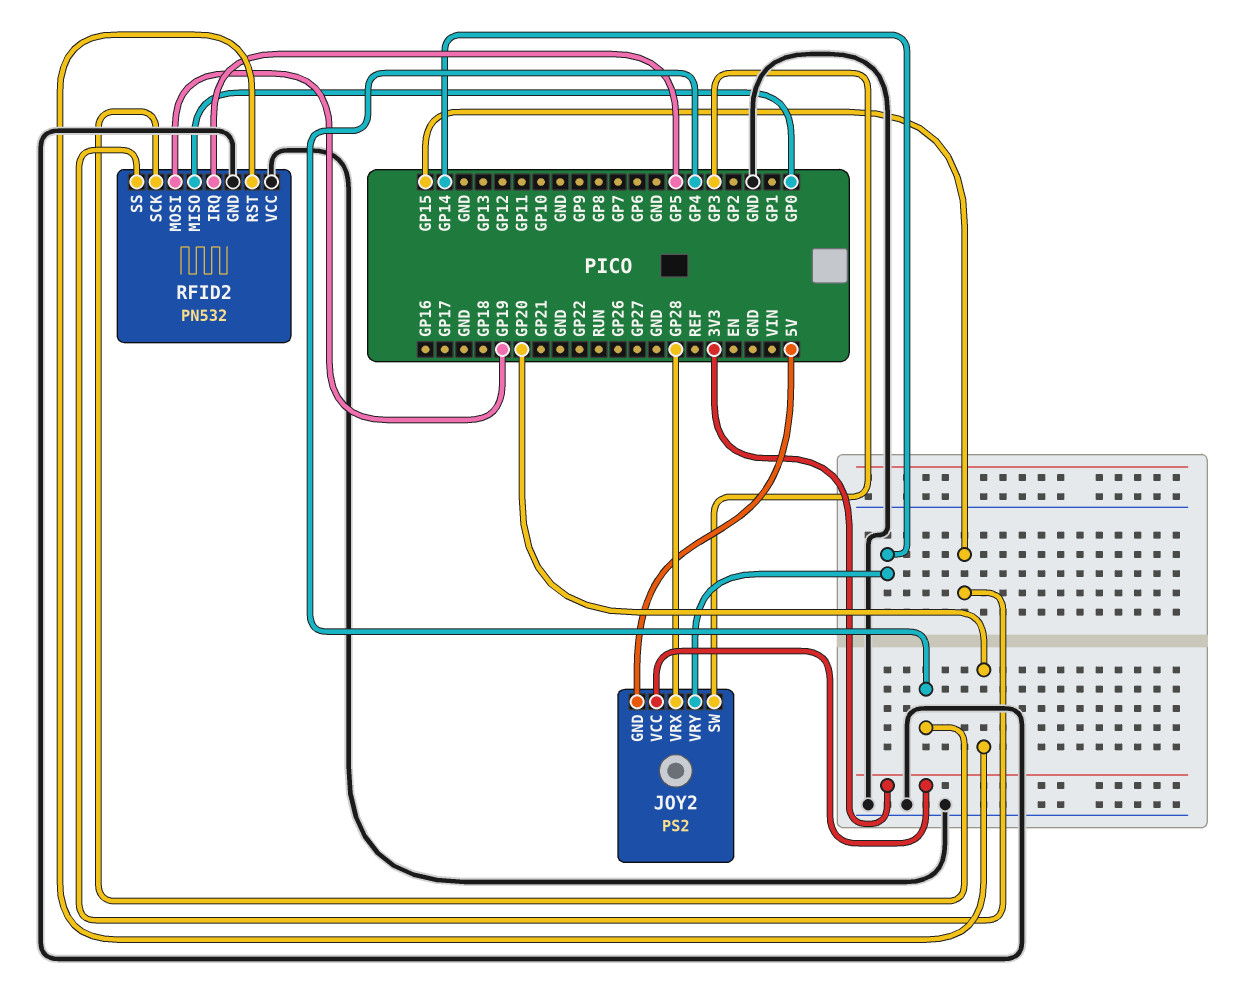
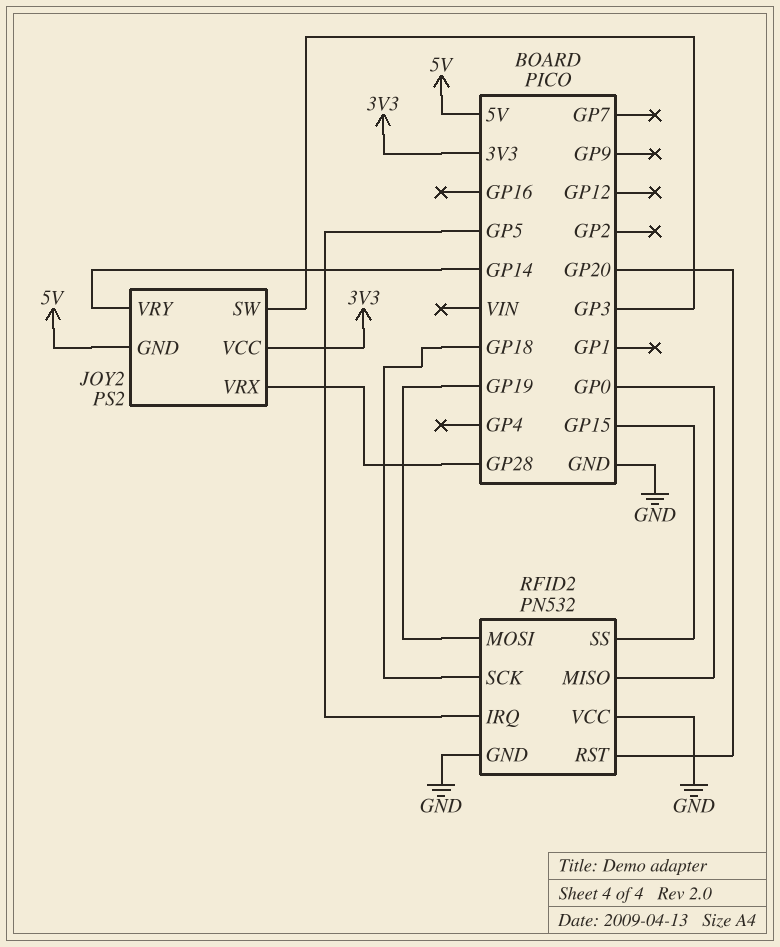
RFID2 pin SCK: GP4 -> GP18

